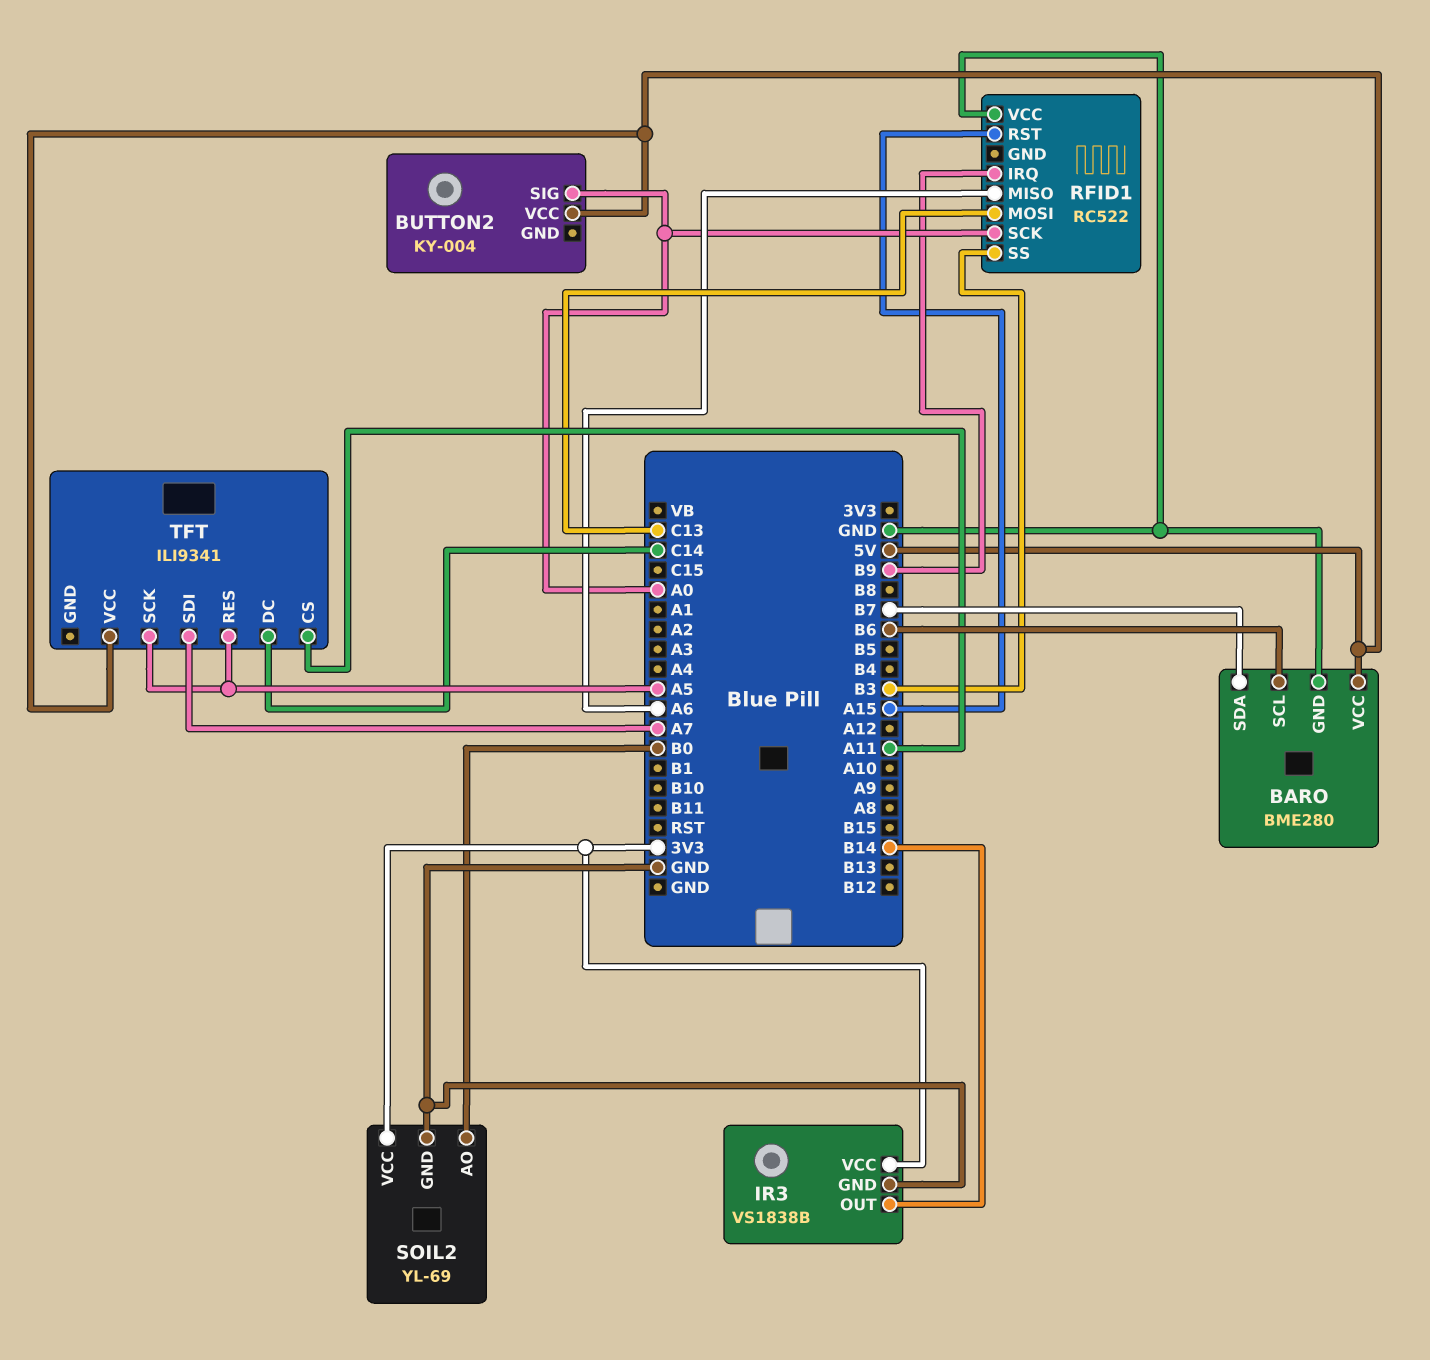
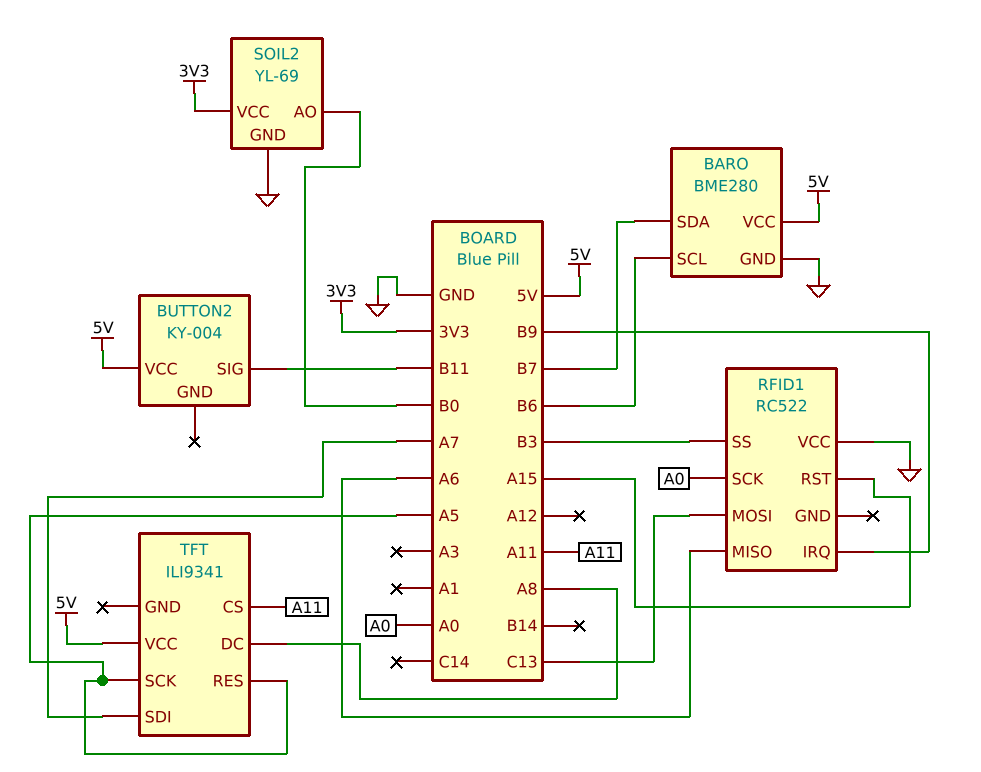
BUTTON2 pin SIG: A0 -> B11
IR3: VS1838B -> none
IR3 pin GND: GND -> none
IR3 pin OUT: B14 -> none
IR3 pin VCC: 3V3 -> none
TFT pin DC: C14 -> A8

